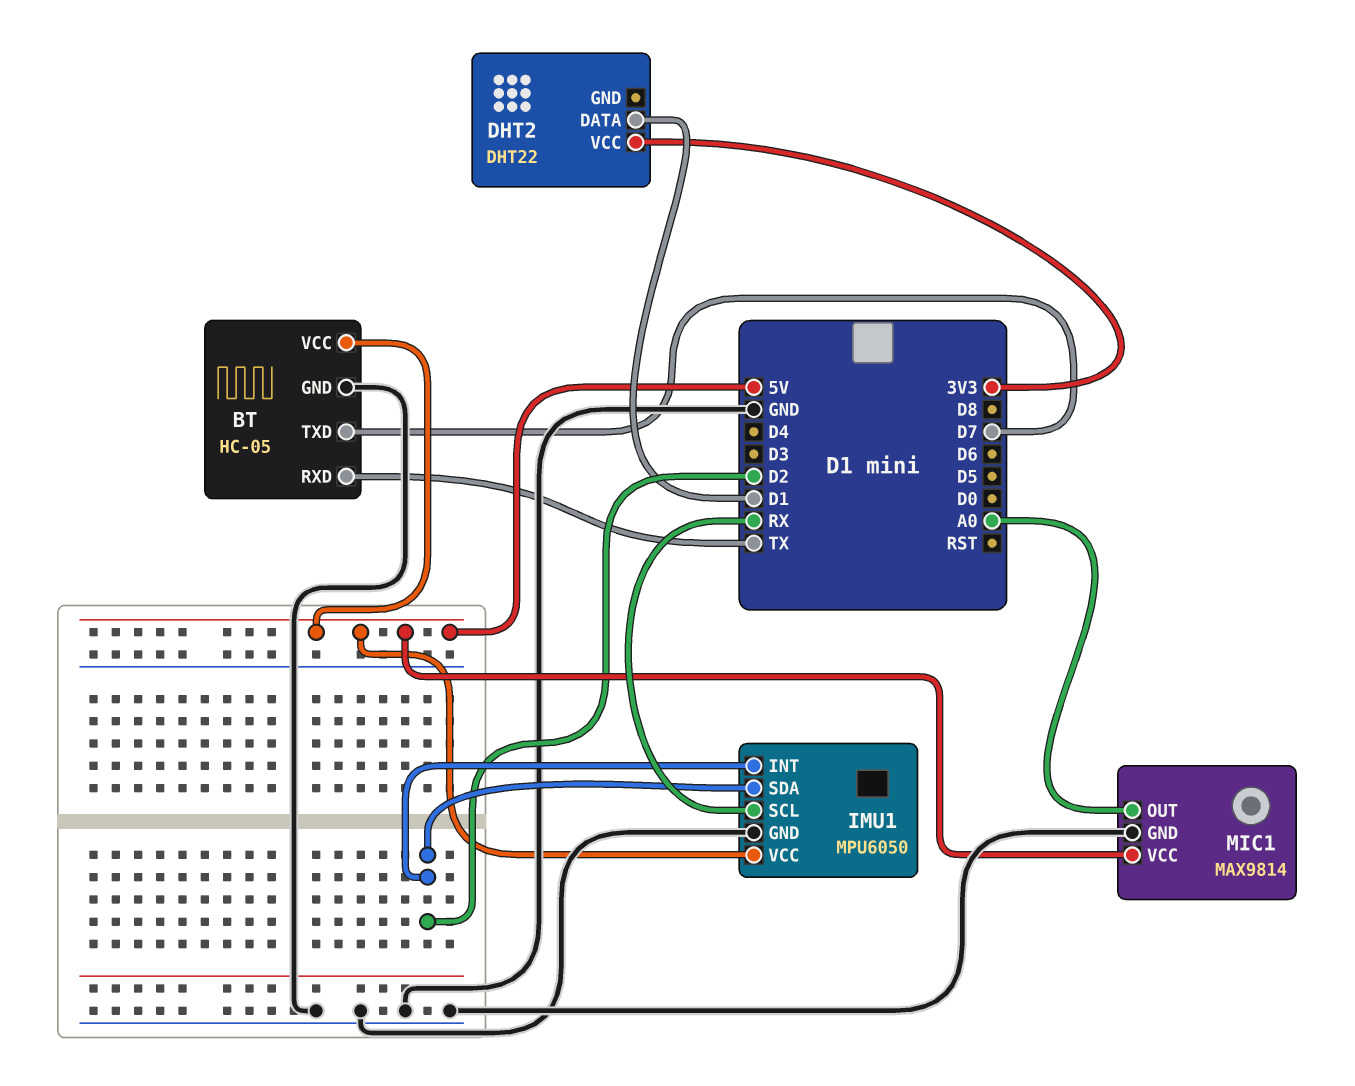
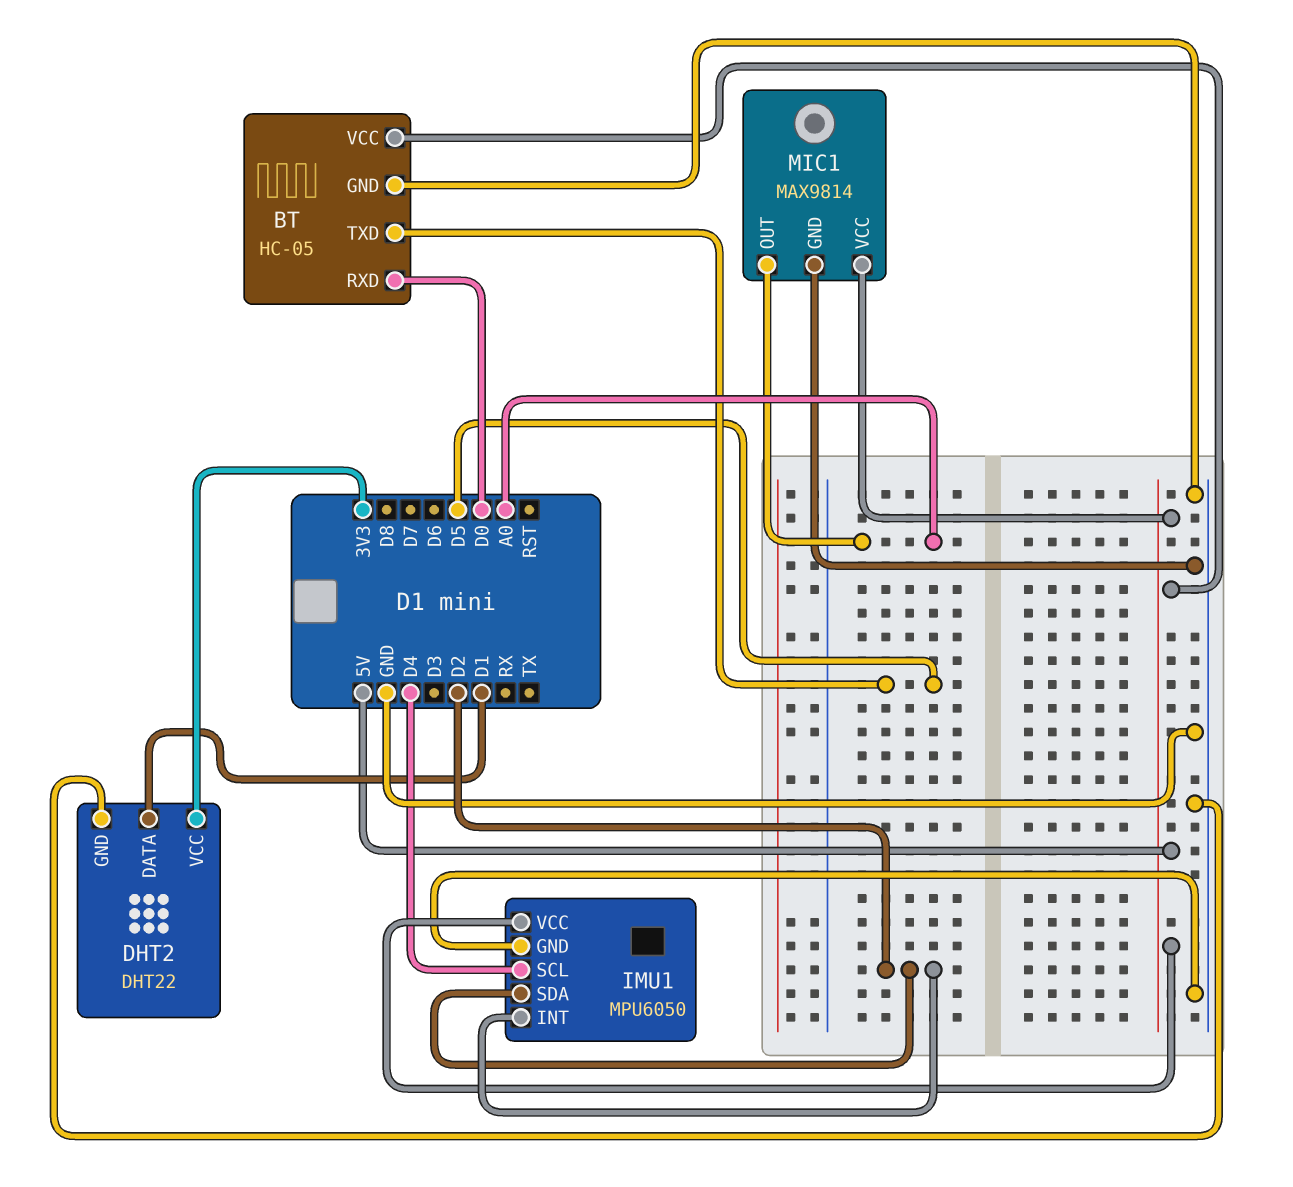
BT pin RXD: TX -> D0
BT pin TXD: D7 -> D5
DHT2 pin GND: none -> GND
IMU1 pin SCL: RX -> D4

